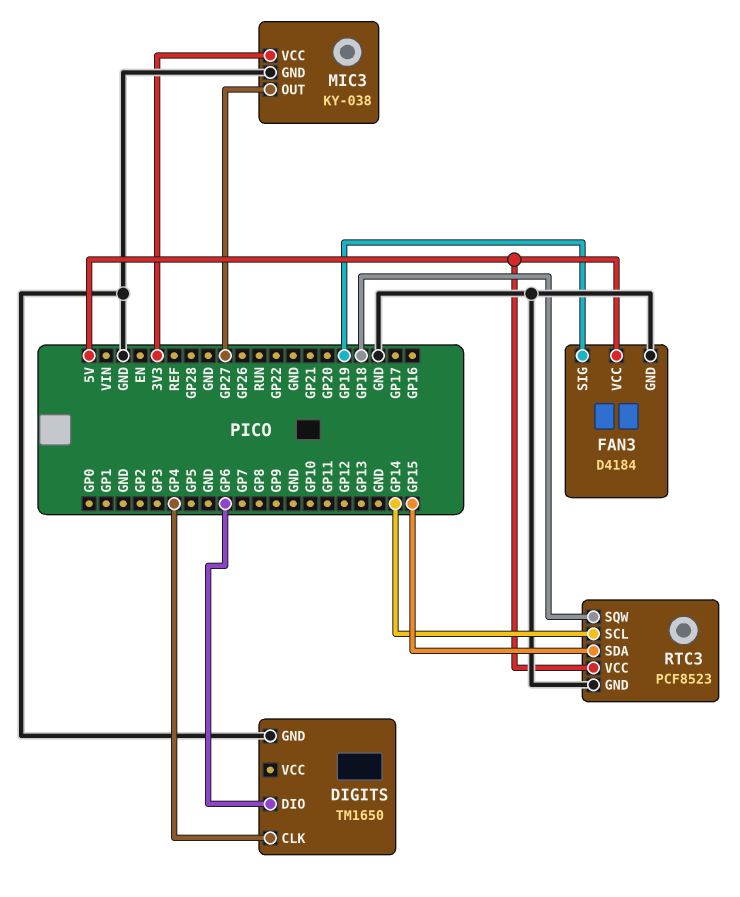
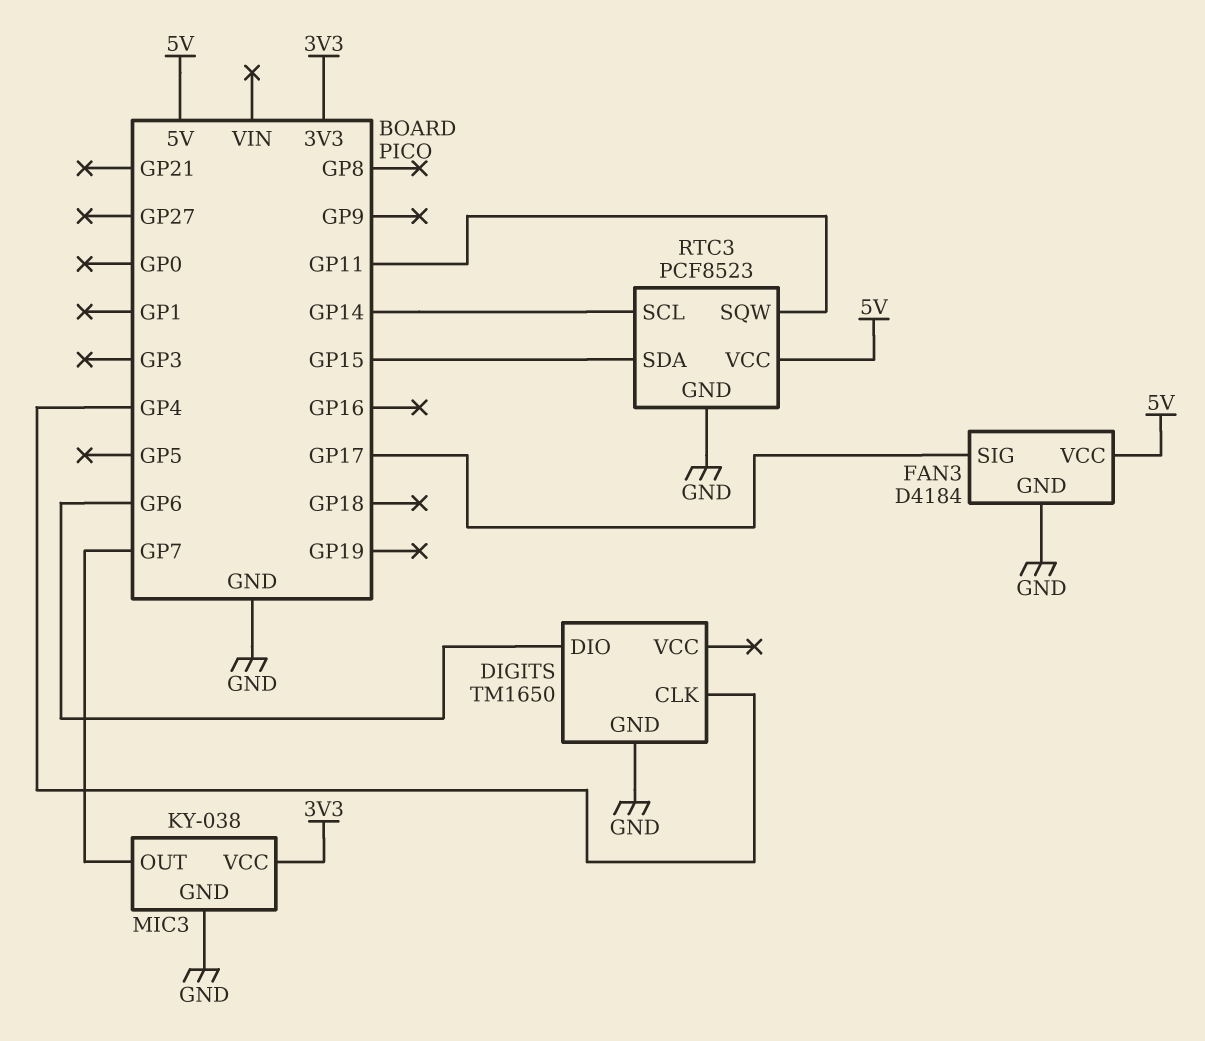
FAN3 pin SIG: GP19 -> GP17
MIC3 pin OUT: GP27 -> GP7
RTC3 pin SQW: GP18 -> GP11

